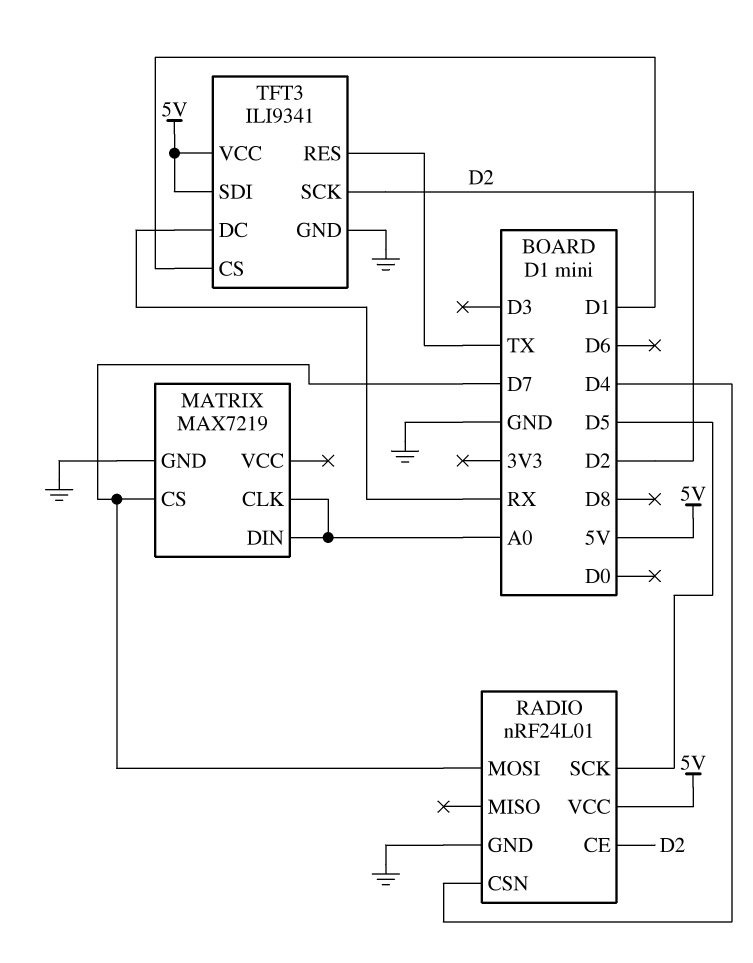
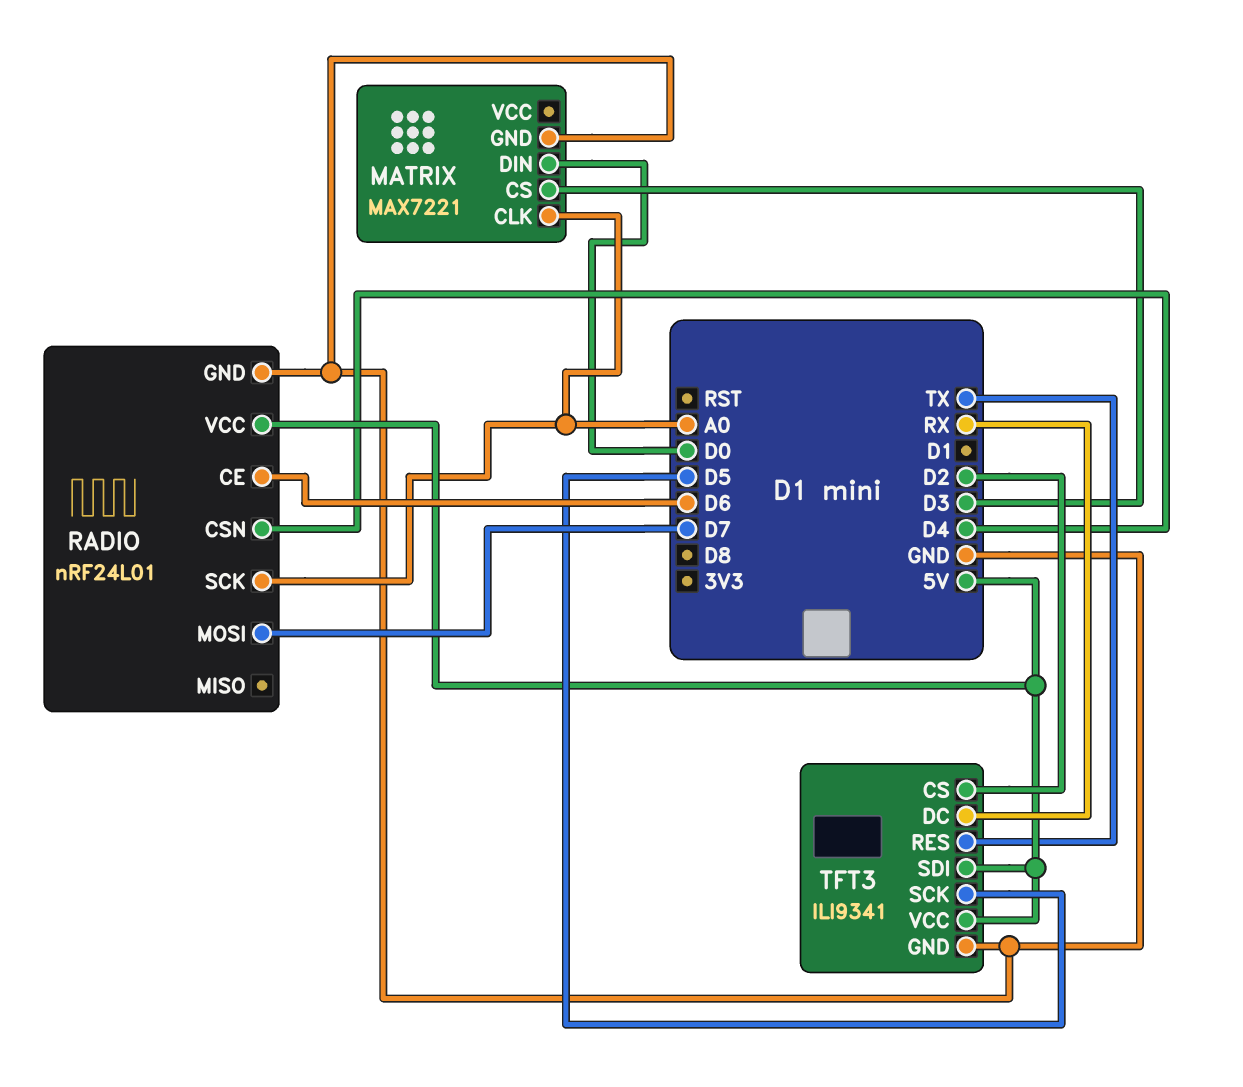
MATRIX: MAX7219 -> MAX7221
MATRIX pin CS: D7 -> D3
MATRIX pin DIN: A0 -> D0
RADIO pin CE: D2 -> D6
RADIO pin SCK: D5 -> A0
TFT3 pin CS: D1 -> D2
TFT3 pin SCK: D2 -> D5

